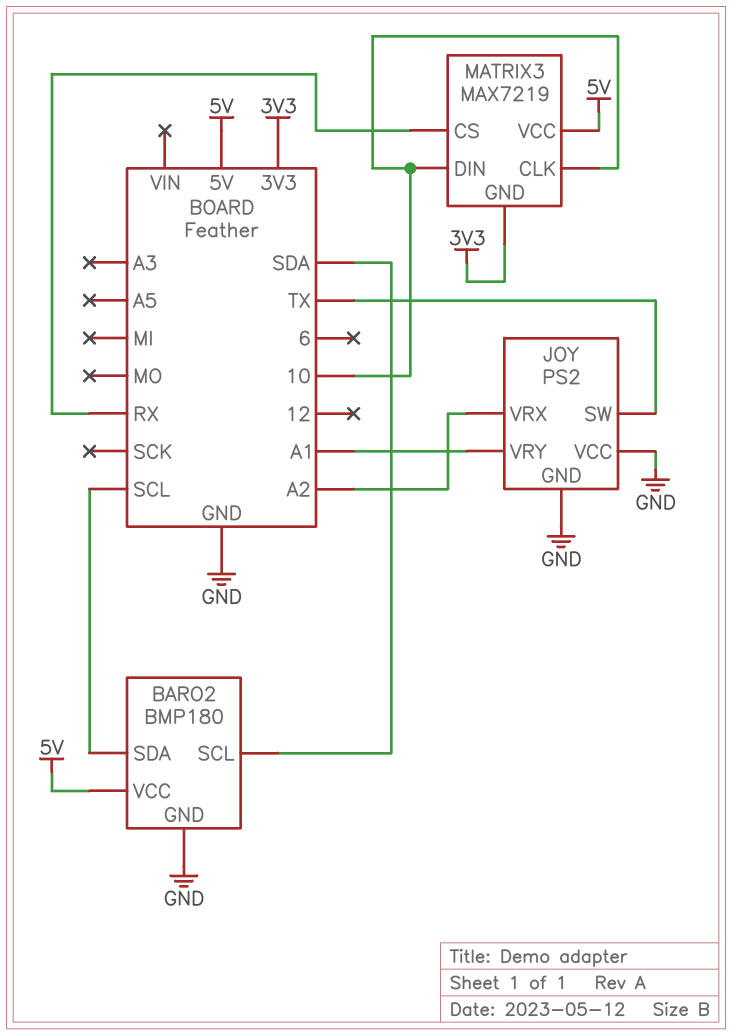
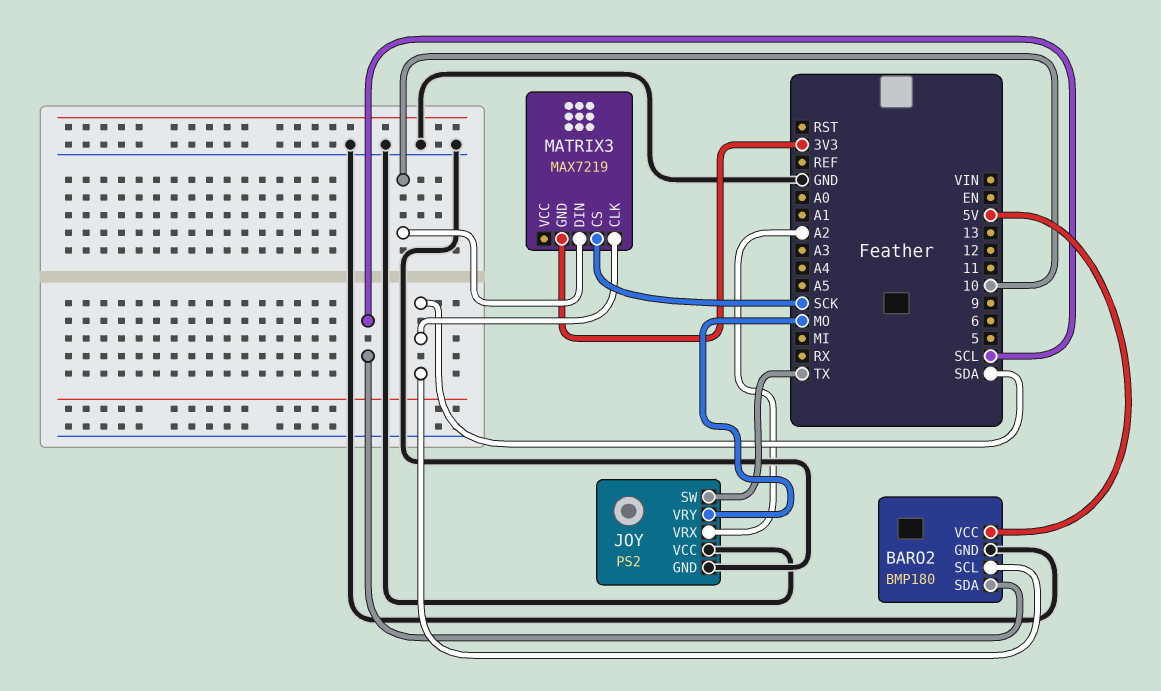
JOY pin VRY: A1 -> MO
MATRIX3 pin CLK: 10 -> SDA
MATRIX3 pin CS: RX -> SCK
MATRIX3 pin VCC: 5V -> none

